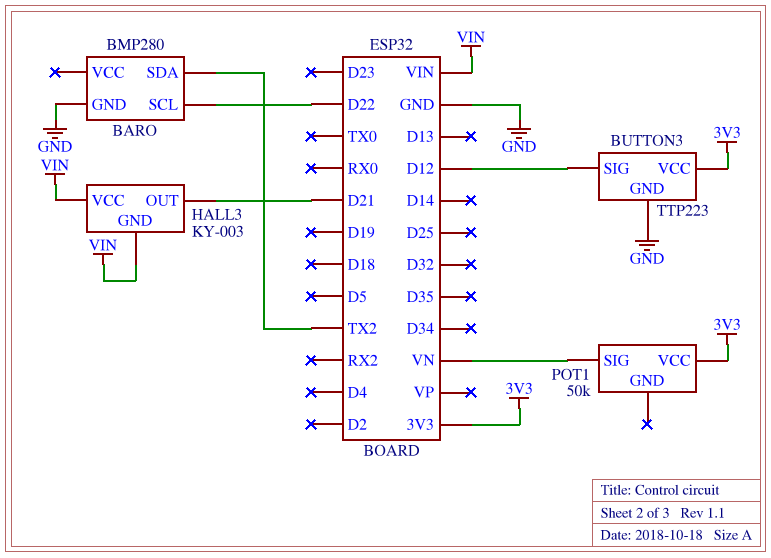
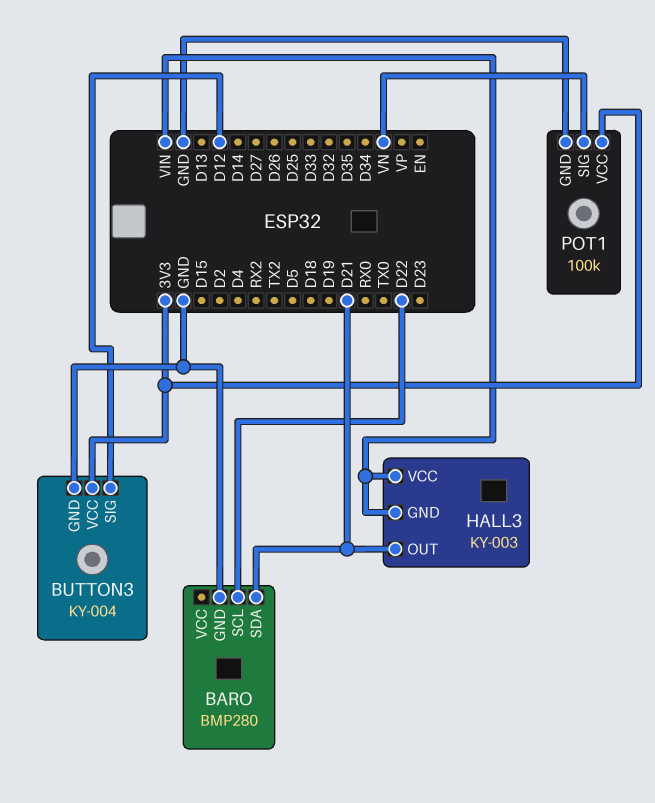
BARO pin SDA: TX2 -> D21
BUTTON3: TTP223 -> KY-004
POT1: 50k -> 100k
POT1 pin GND: none -> GND

